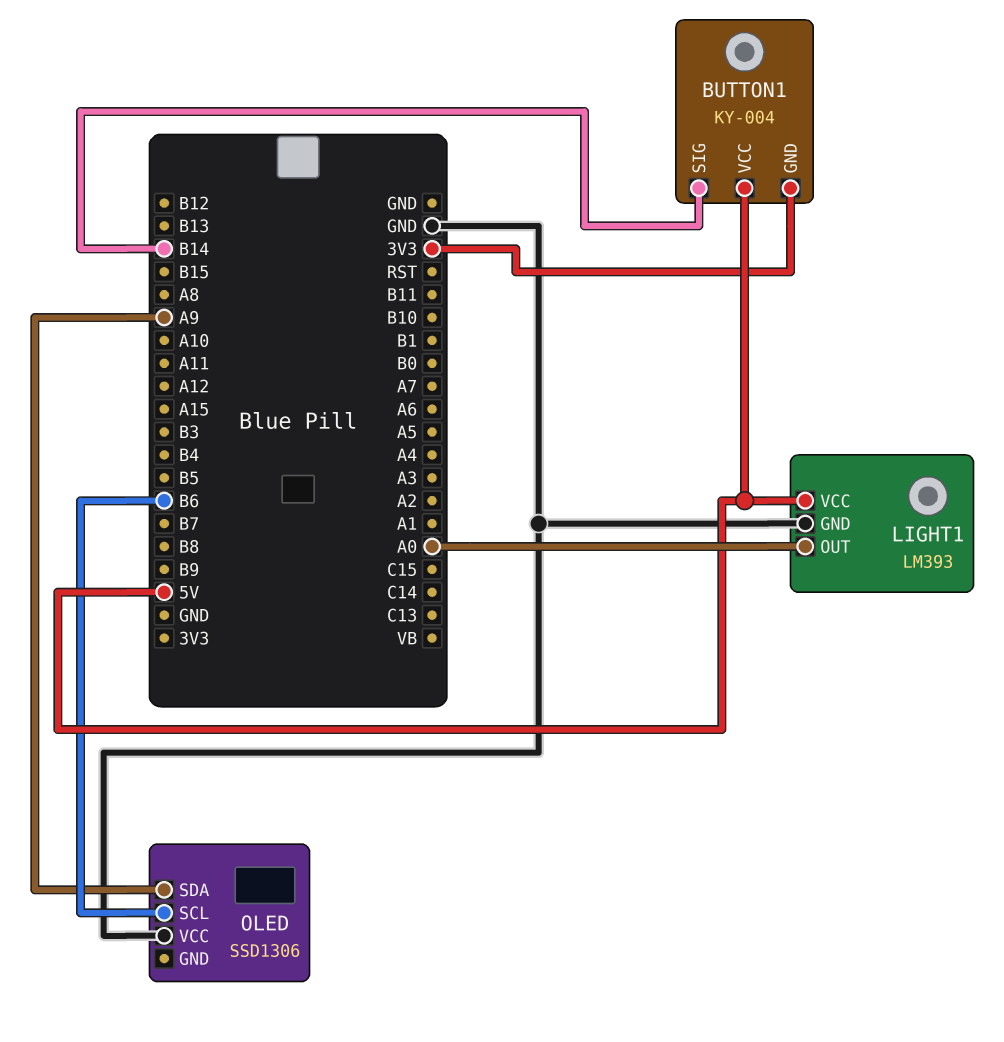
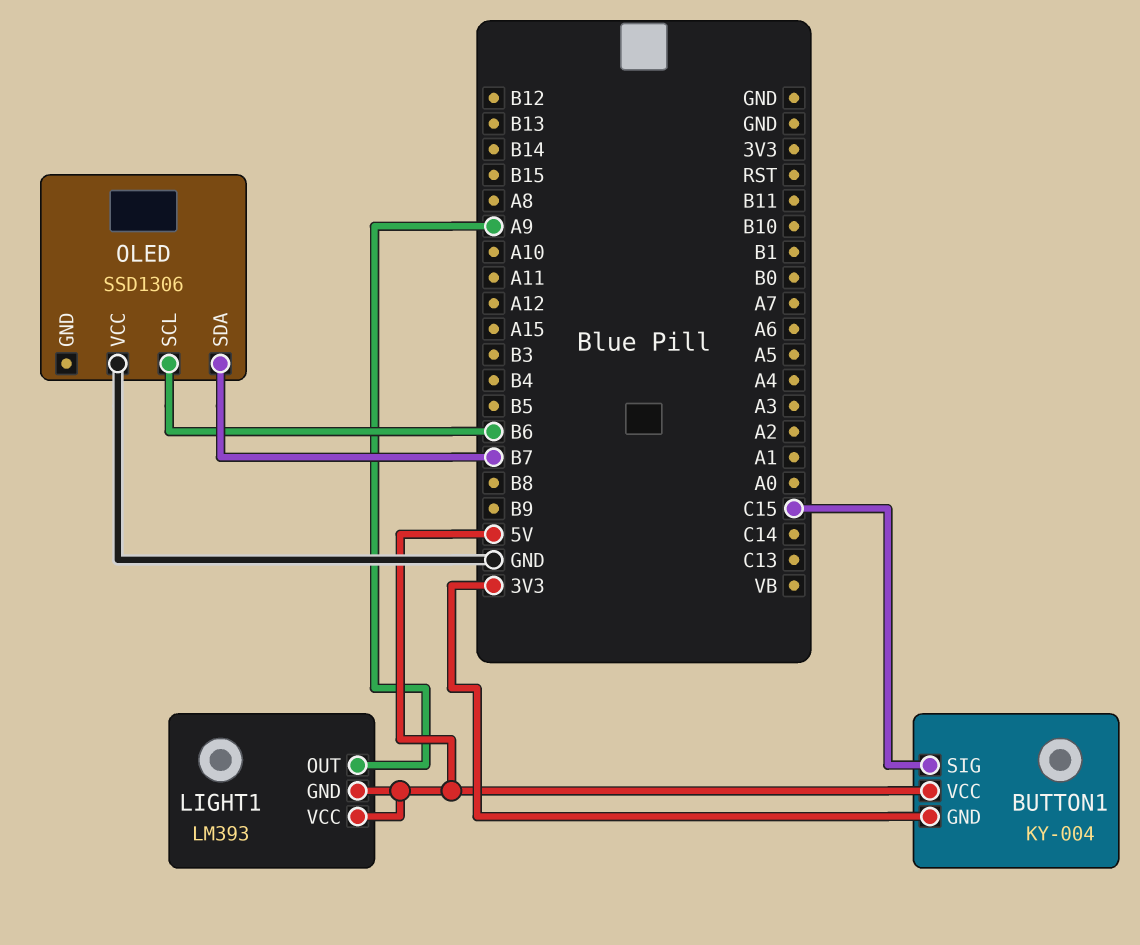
BUTTON1 pin SIG: B14 -> C15
LIGHT1 pin GND: GND -> 5V
LIGHT1 pin OUT: A0 -> A9
OLED pin SDA: A9 -> B7

